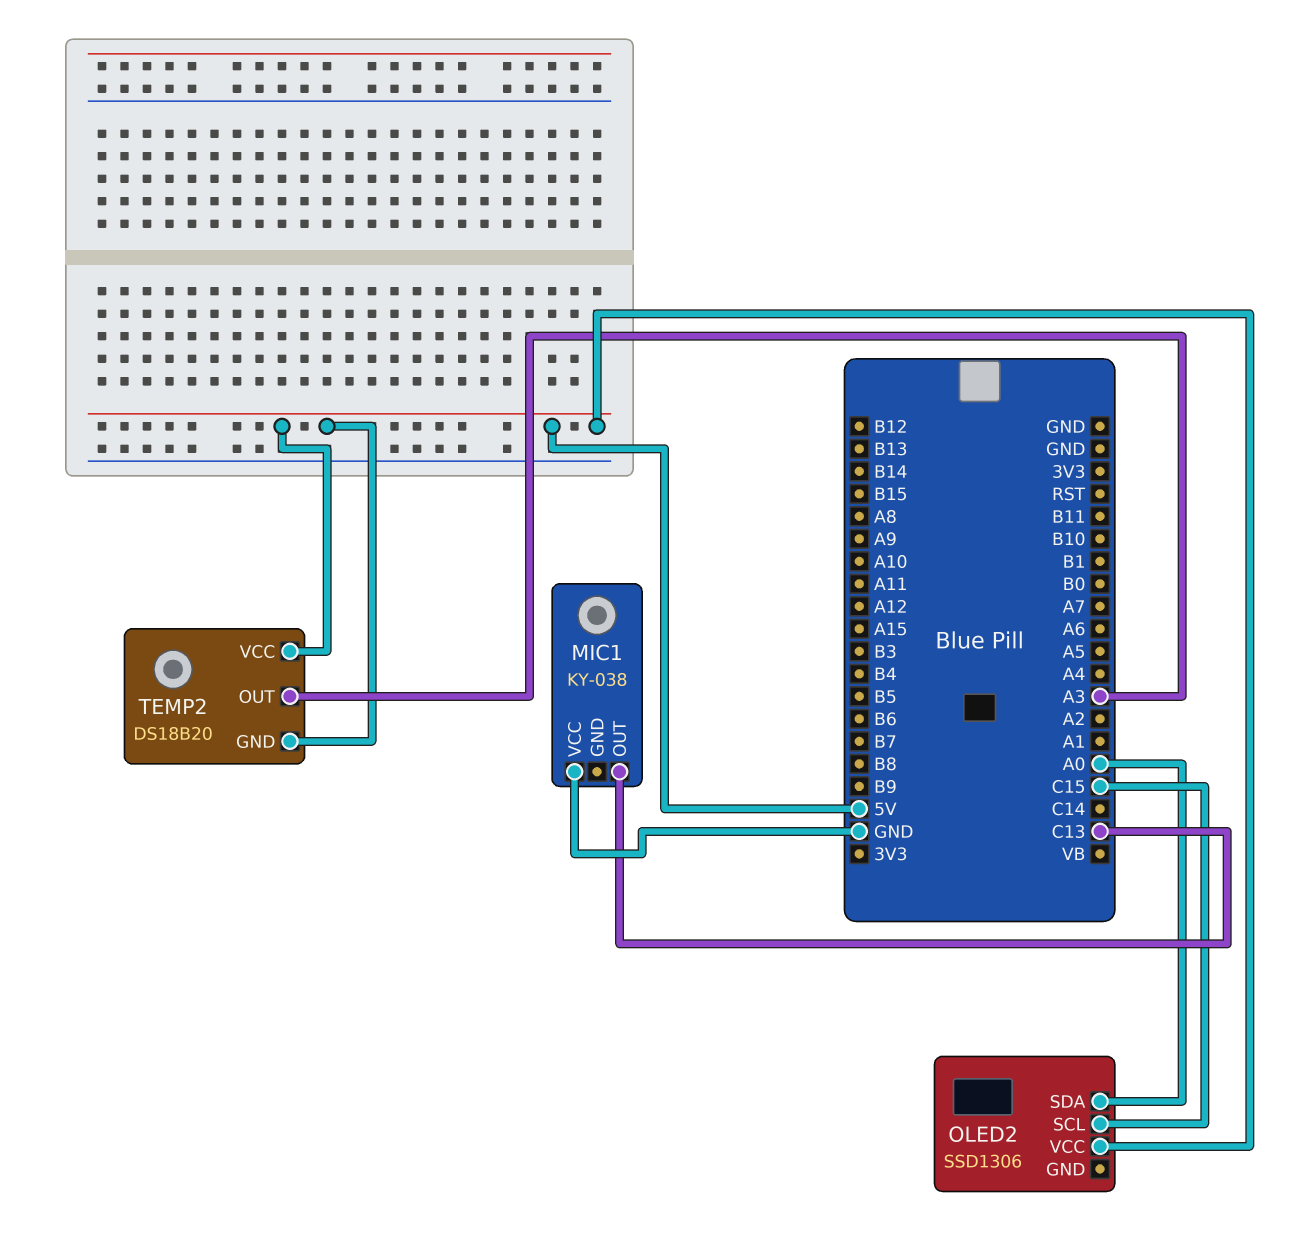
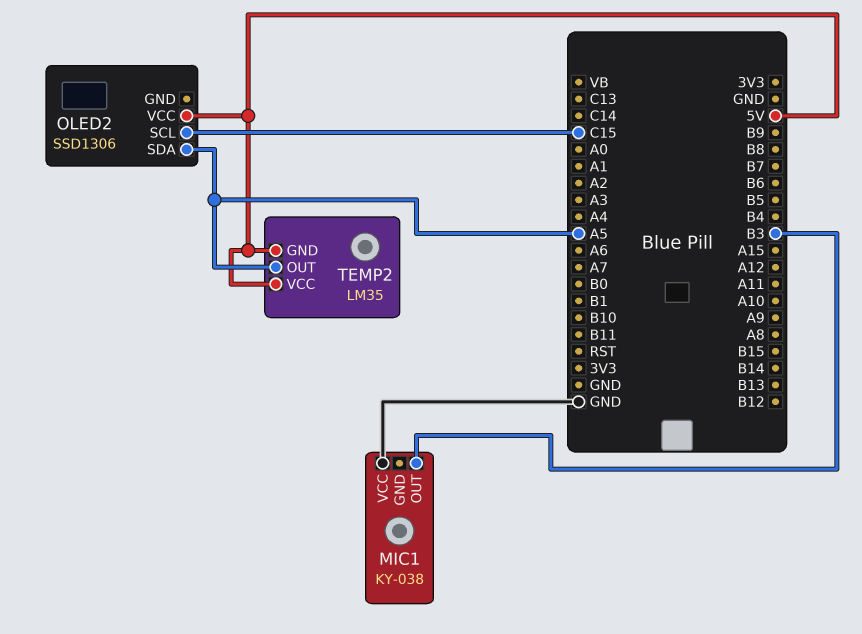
MIC1 pin OUT: C13 -> B3
OLED2 pin SDA: A0 -> A5
TEMP2: DS18B20 -> LM35
TEMP2 pin OUT: A3 -> A5

